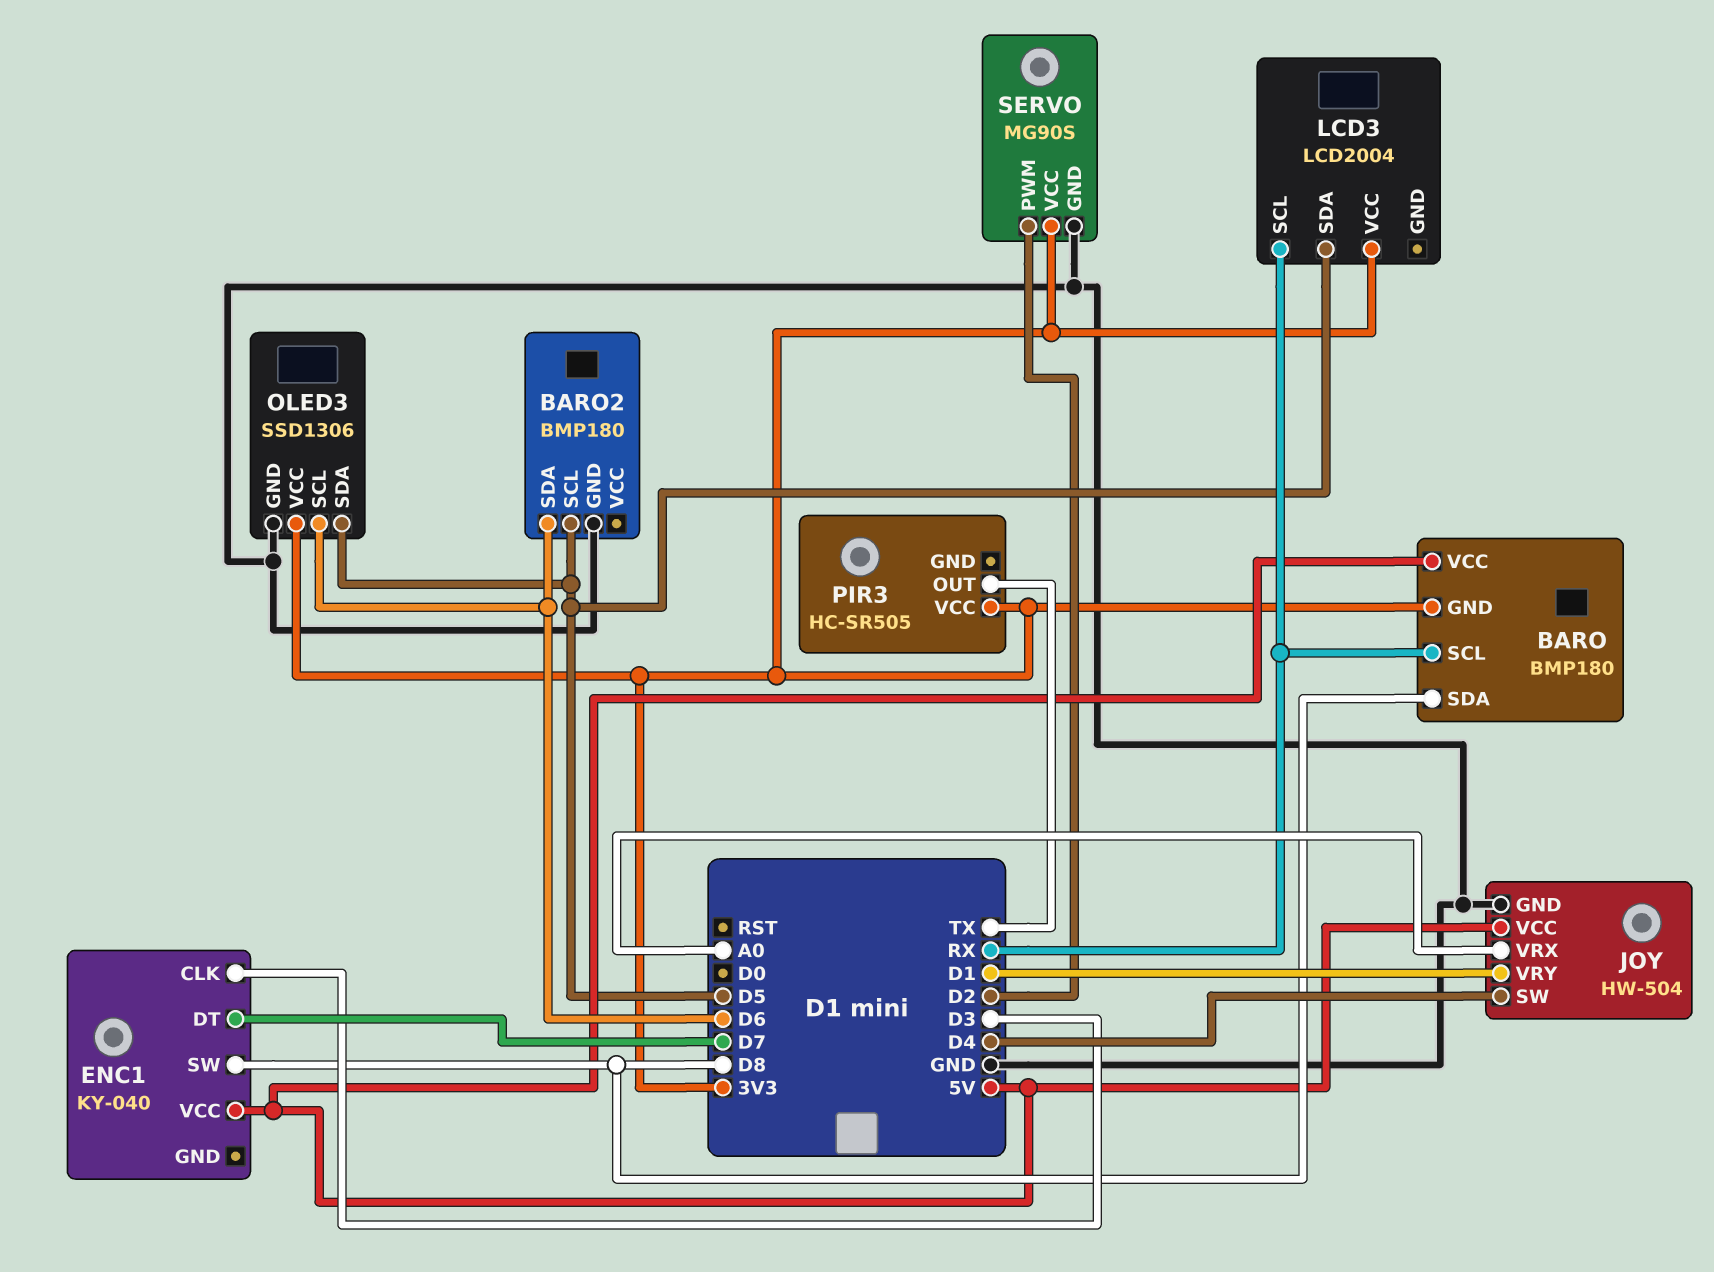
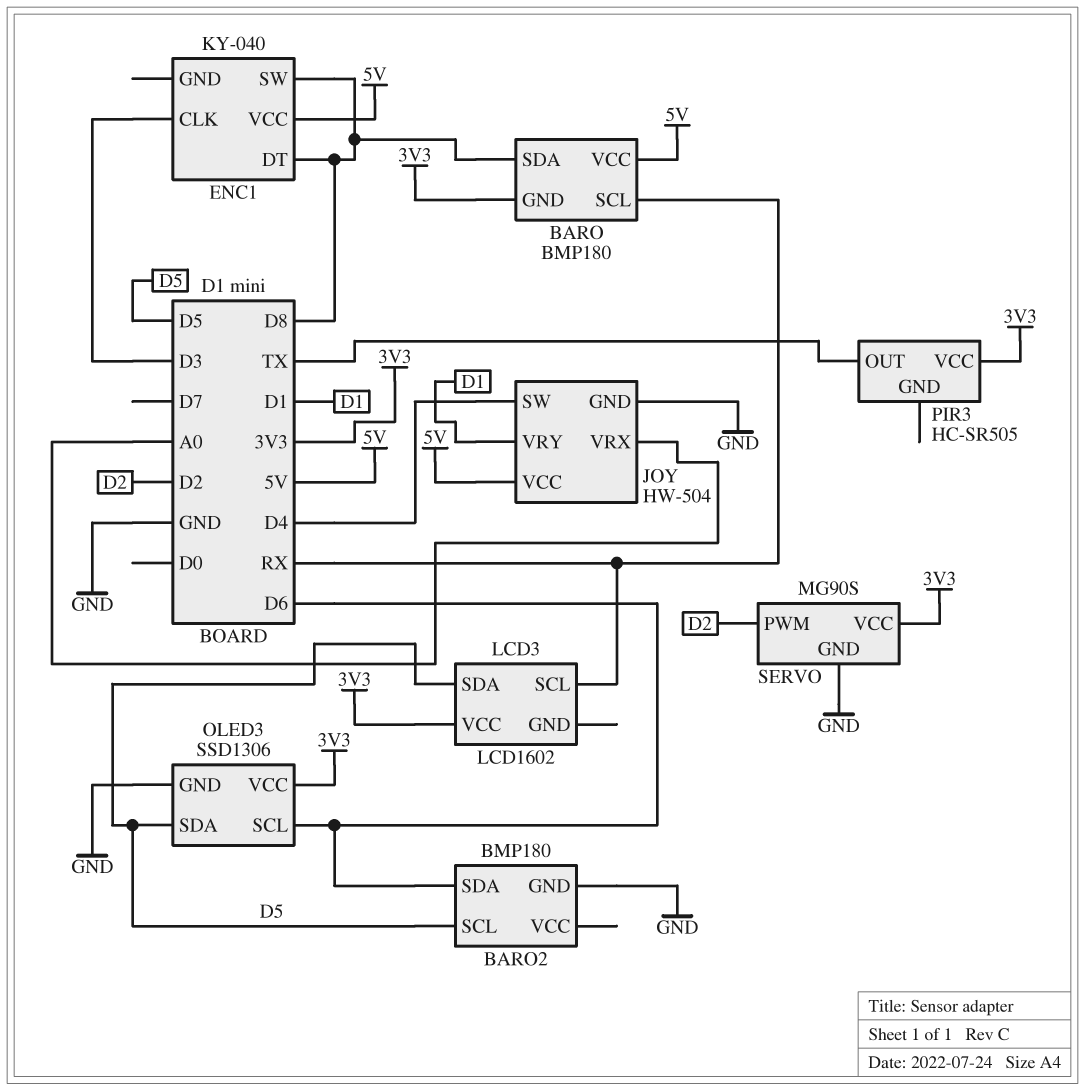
ENC1 pin DT: D7 -> D8
LCD3: LCD2004 -> LCD1602

